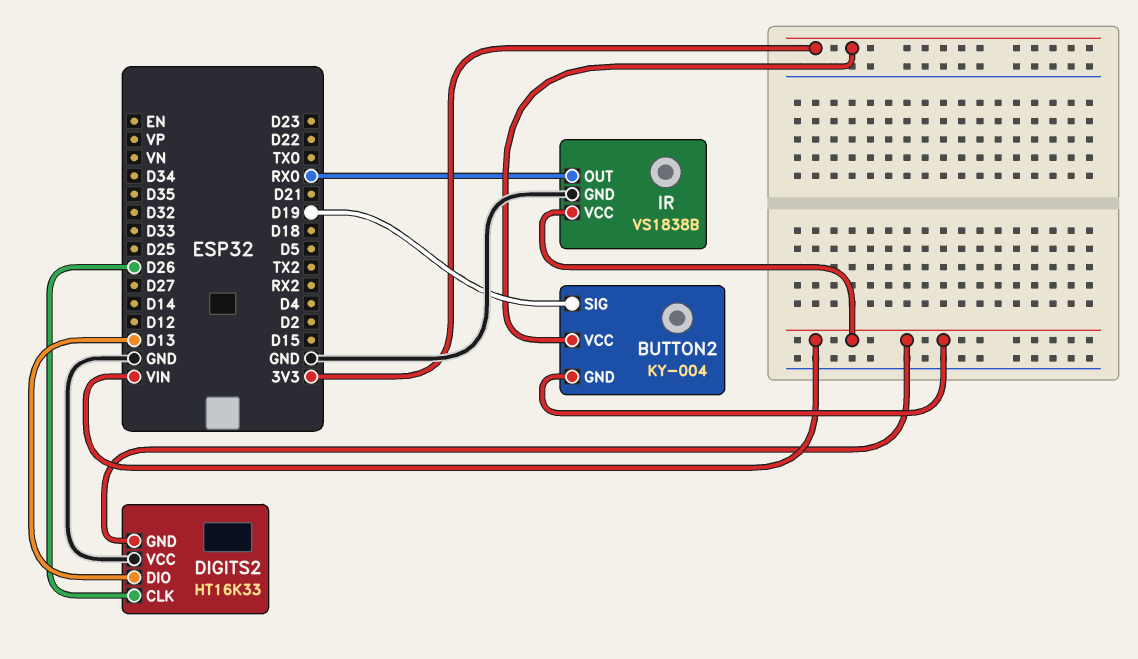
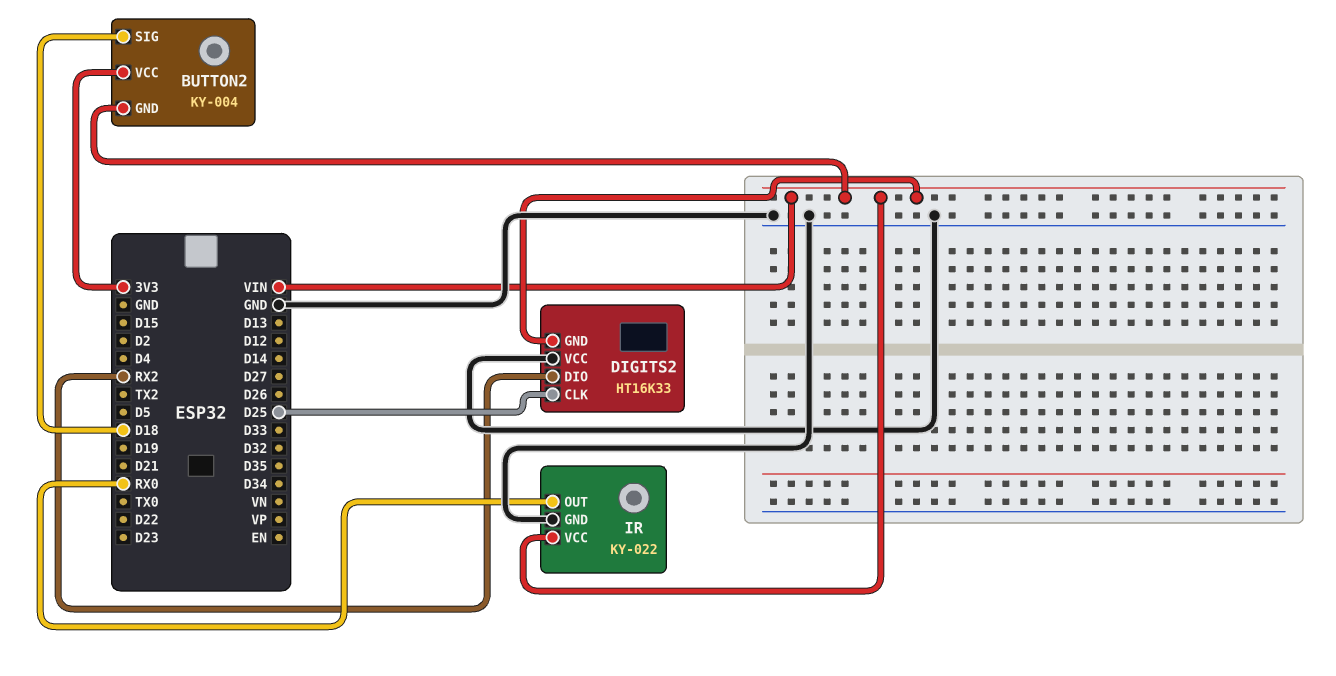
BUTTON2 pin SIG: D19 -> D18
DIGITS2 pin CLK: D26 -> D25
DIGITS2 pin DIO: D13 -> RX2
IR: VS1838B -> KY-022

